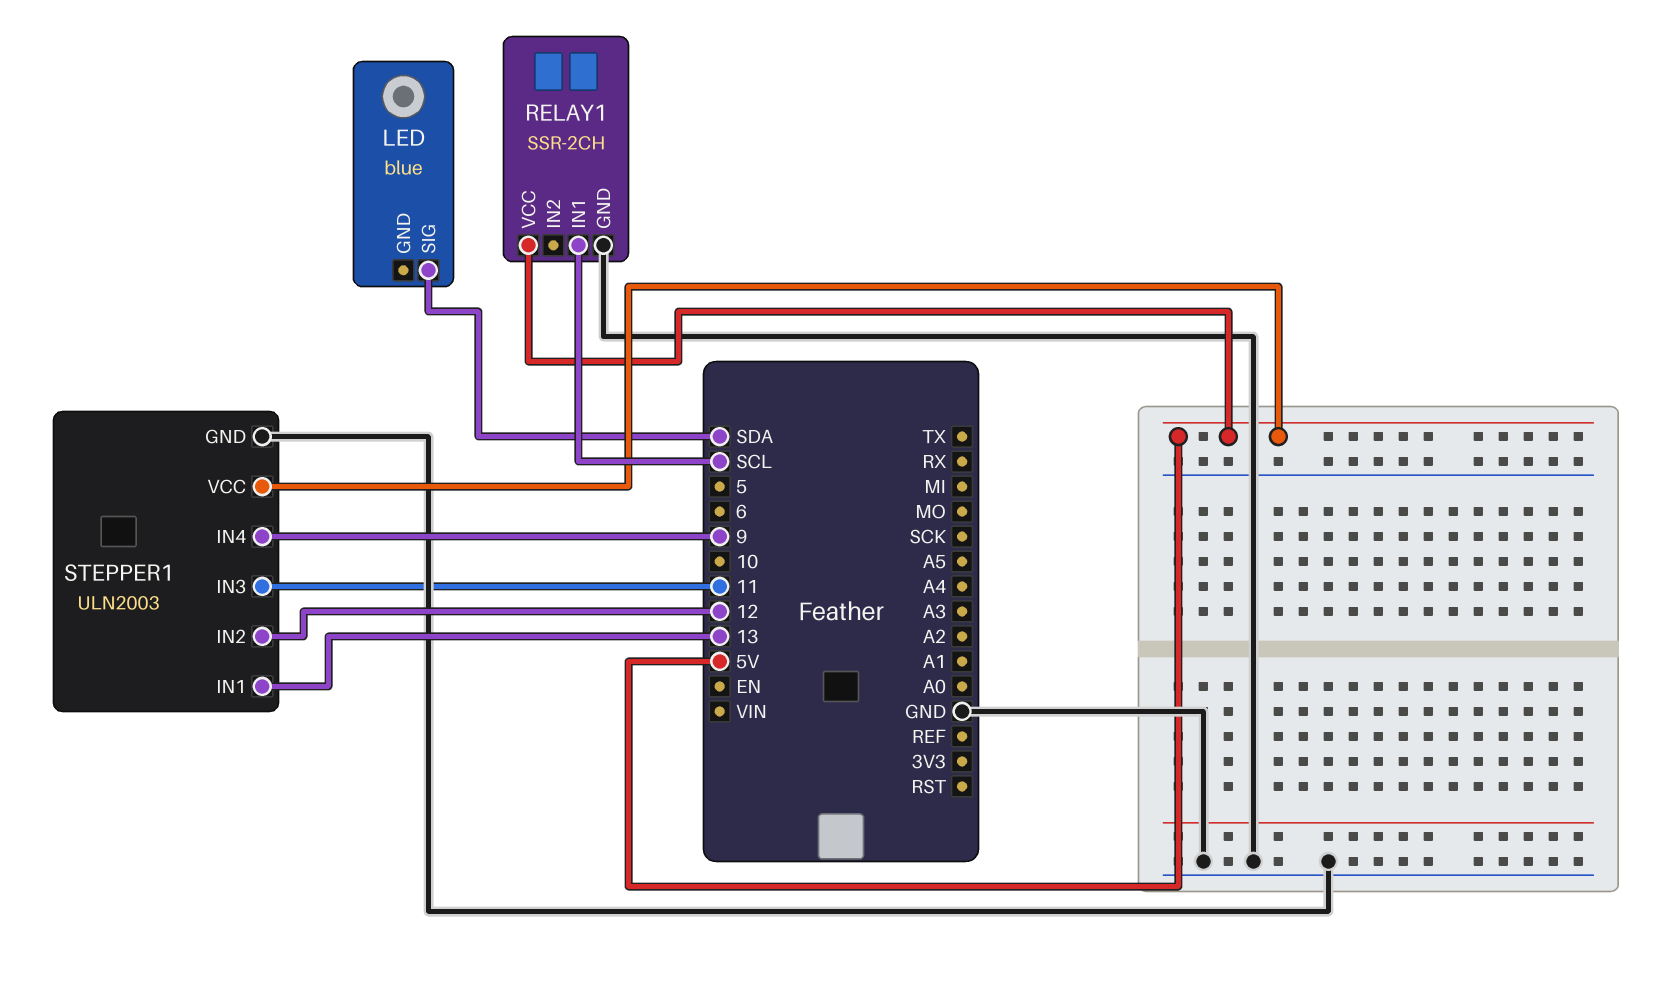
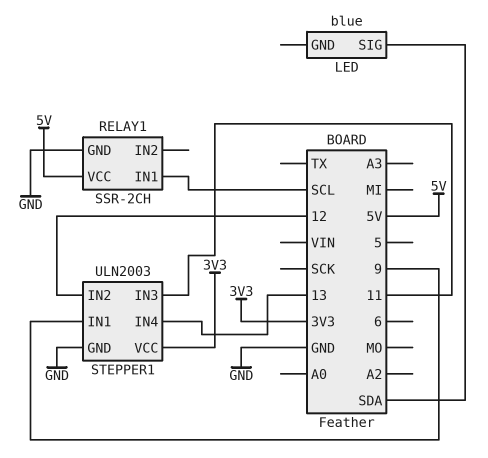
STEPPER1 pin IN1: 13 -> 9
STEPPER1 pin IN4: 9 -> 13
STEPPER1 pin VCC: 5V -> 3V3

